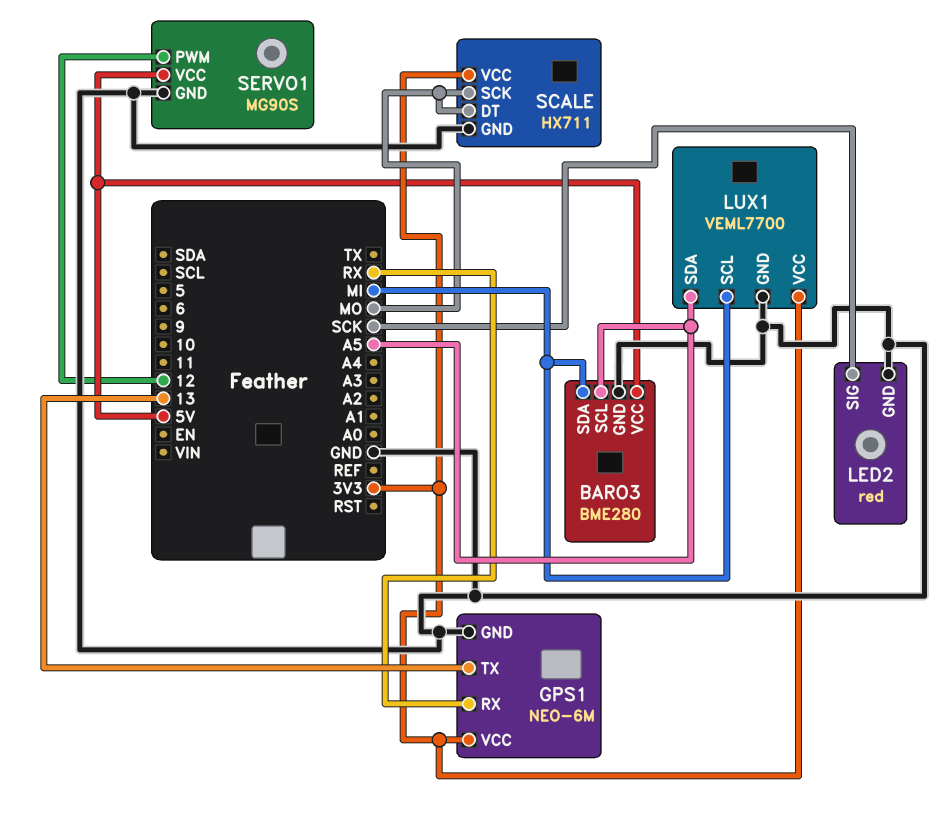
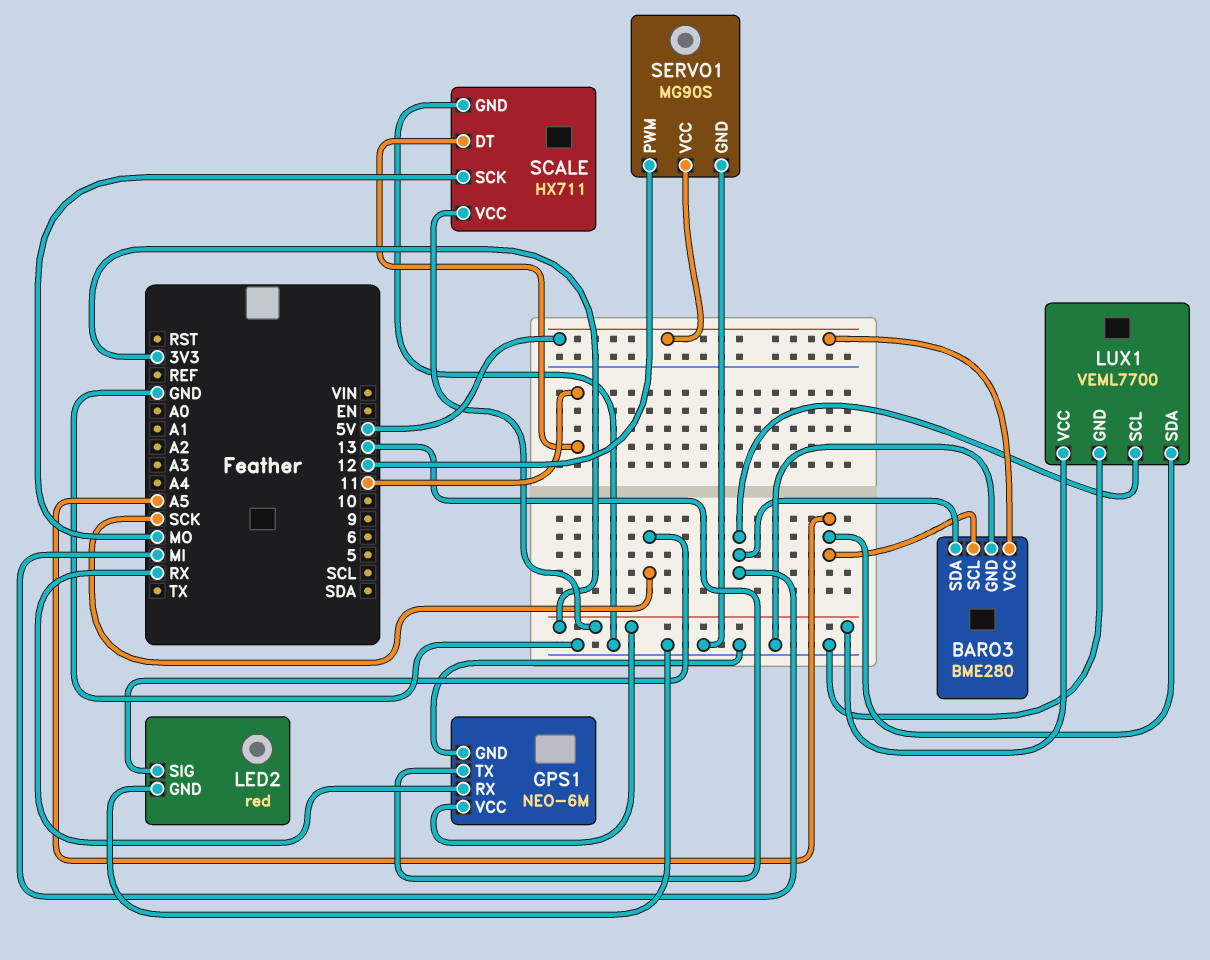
SCALE pin DT: MO -> 11

